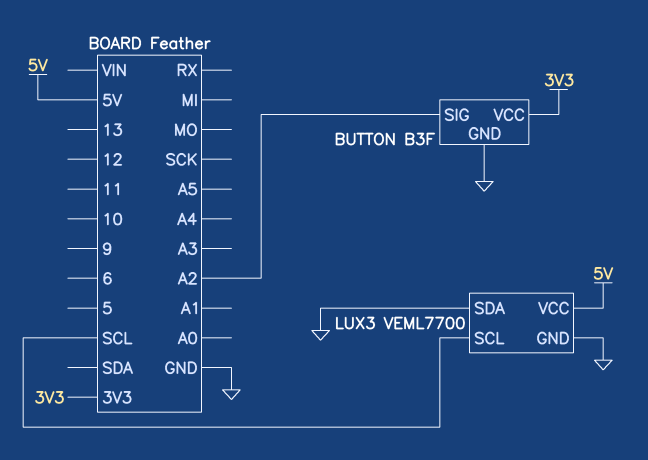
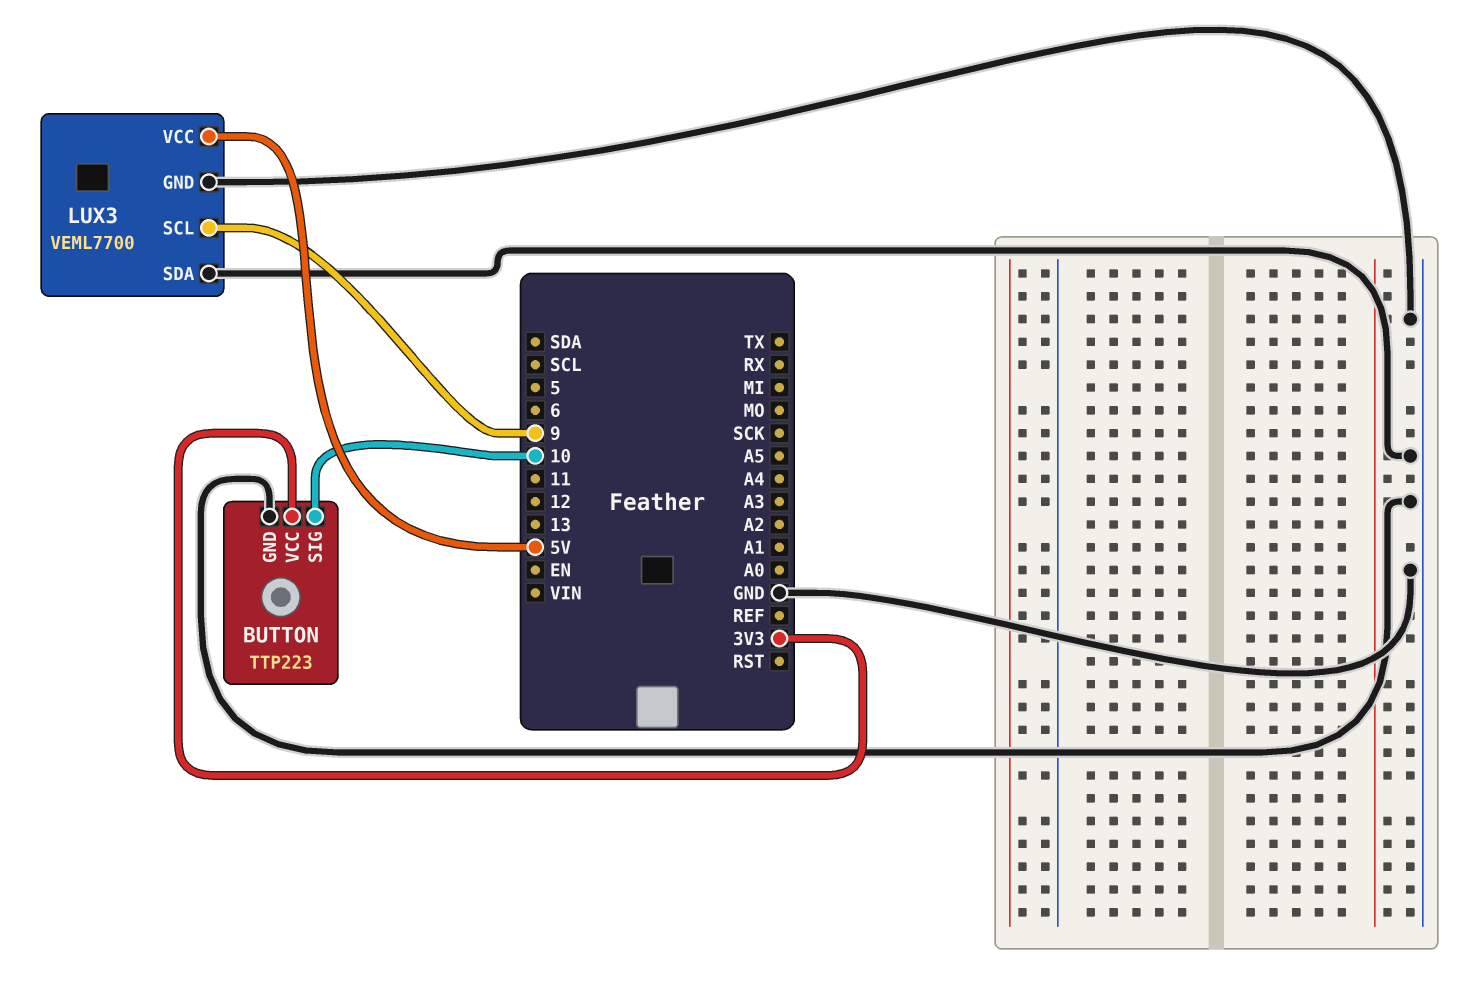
BUTTON: B3F -> TTP223
BUTTON pin SIG: A2 -> 10
LUX3 pin SCL: SCL -> 9

